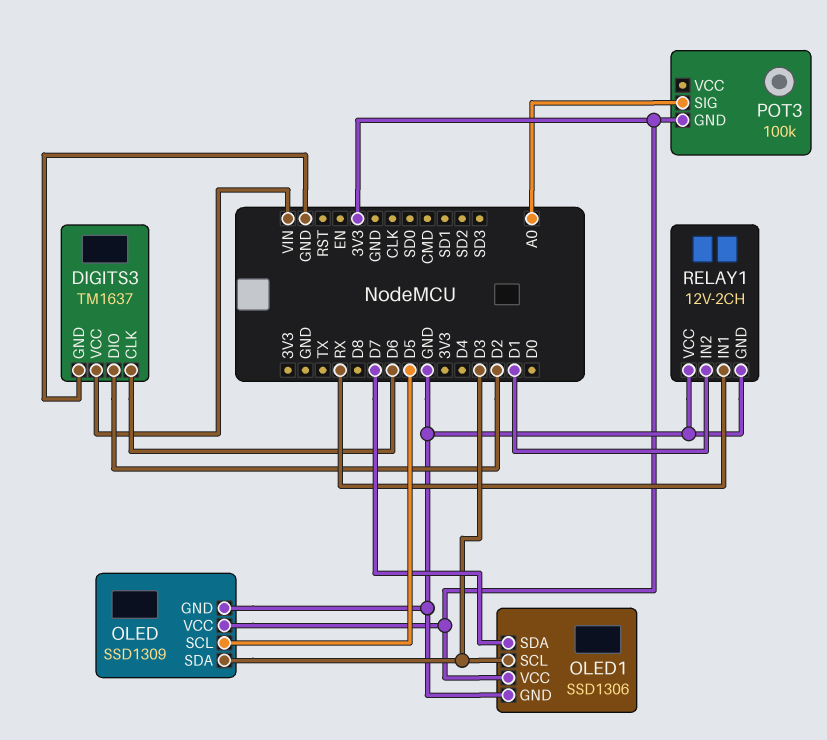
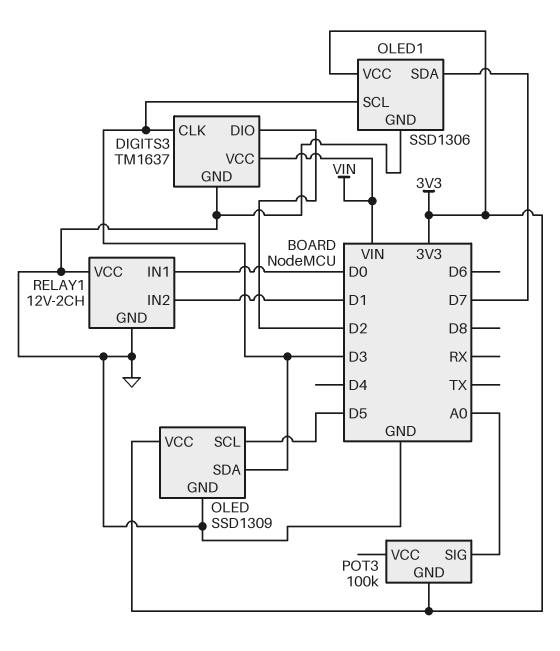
DIGITS3 pin CLK: D6 -> D3
RELAY1 pin IN1: RX -> D0

